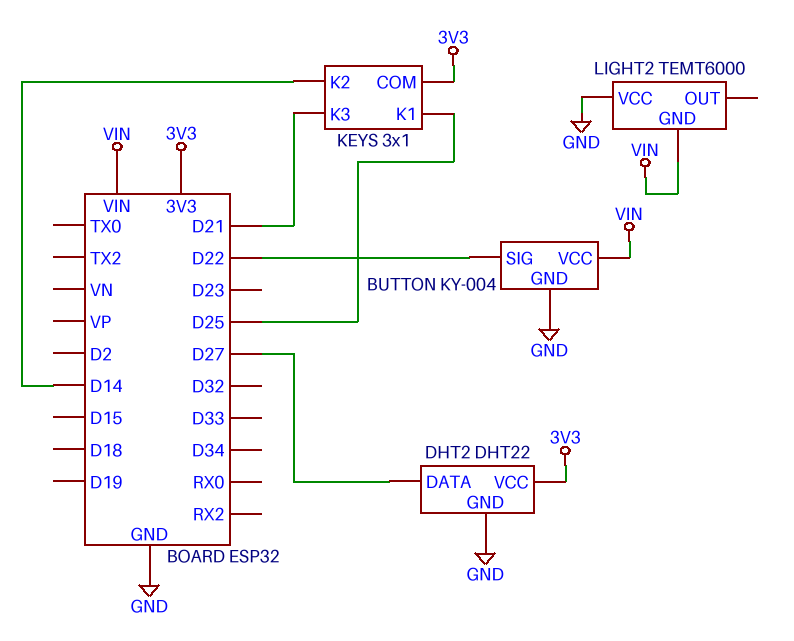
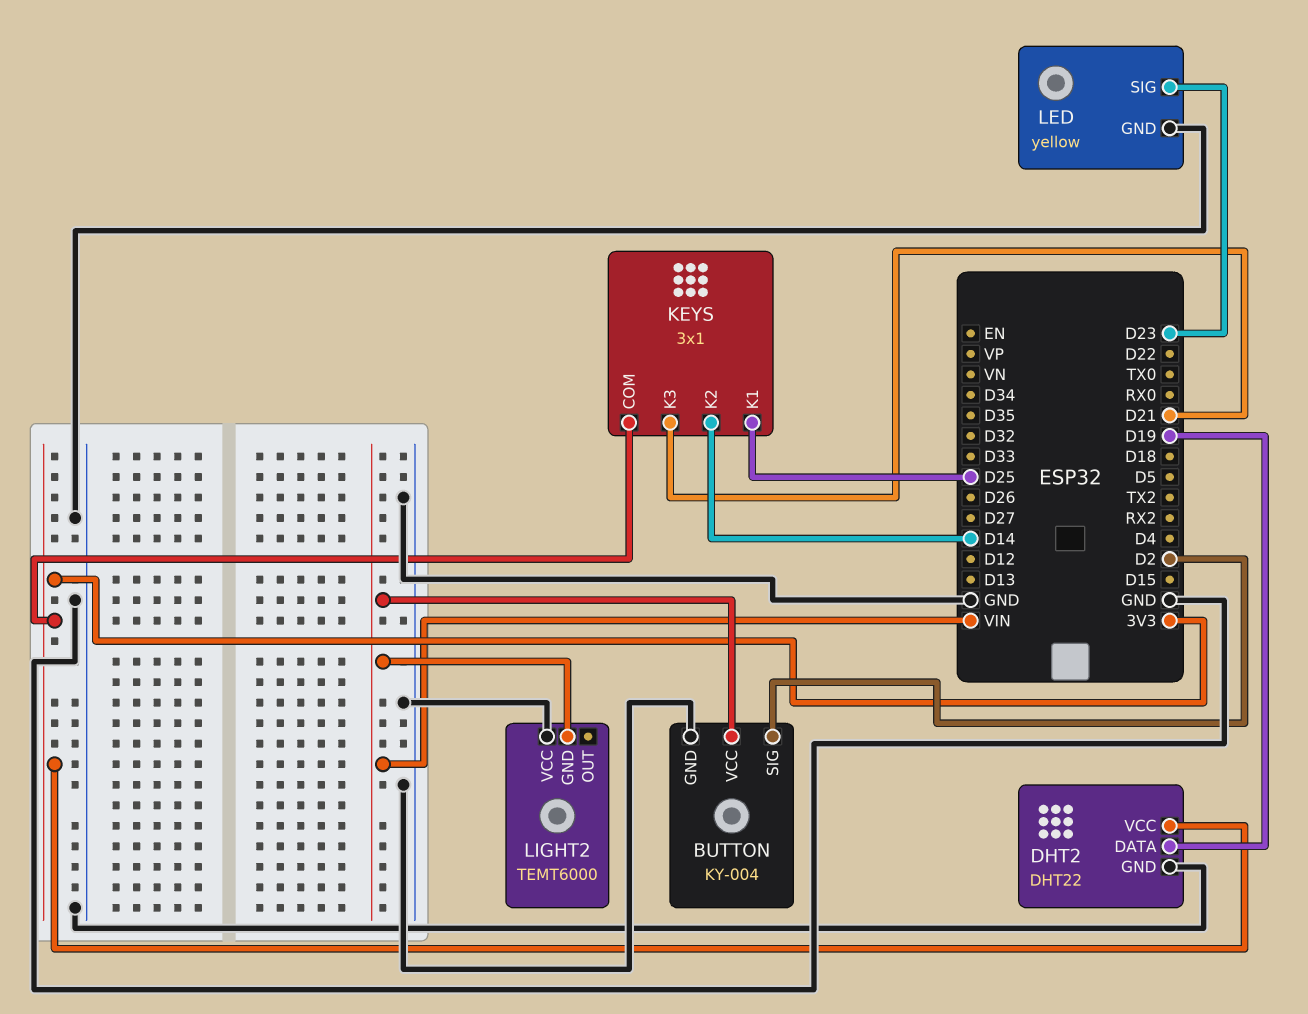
BUTTON pin SIG: D22 -> D2
DHT2 pin DATA: D27 -> D19
LED: none -> yellow
LED pin GND: none -> GND
LED pin SIG: none -> D23

